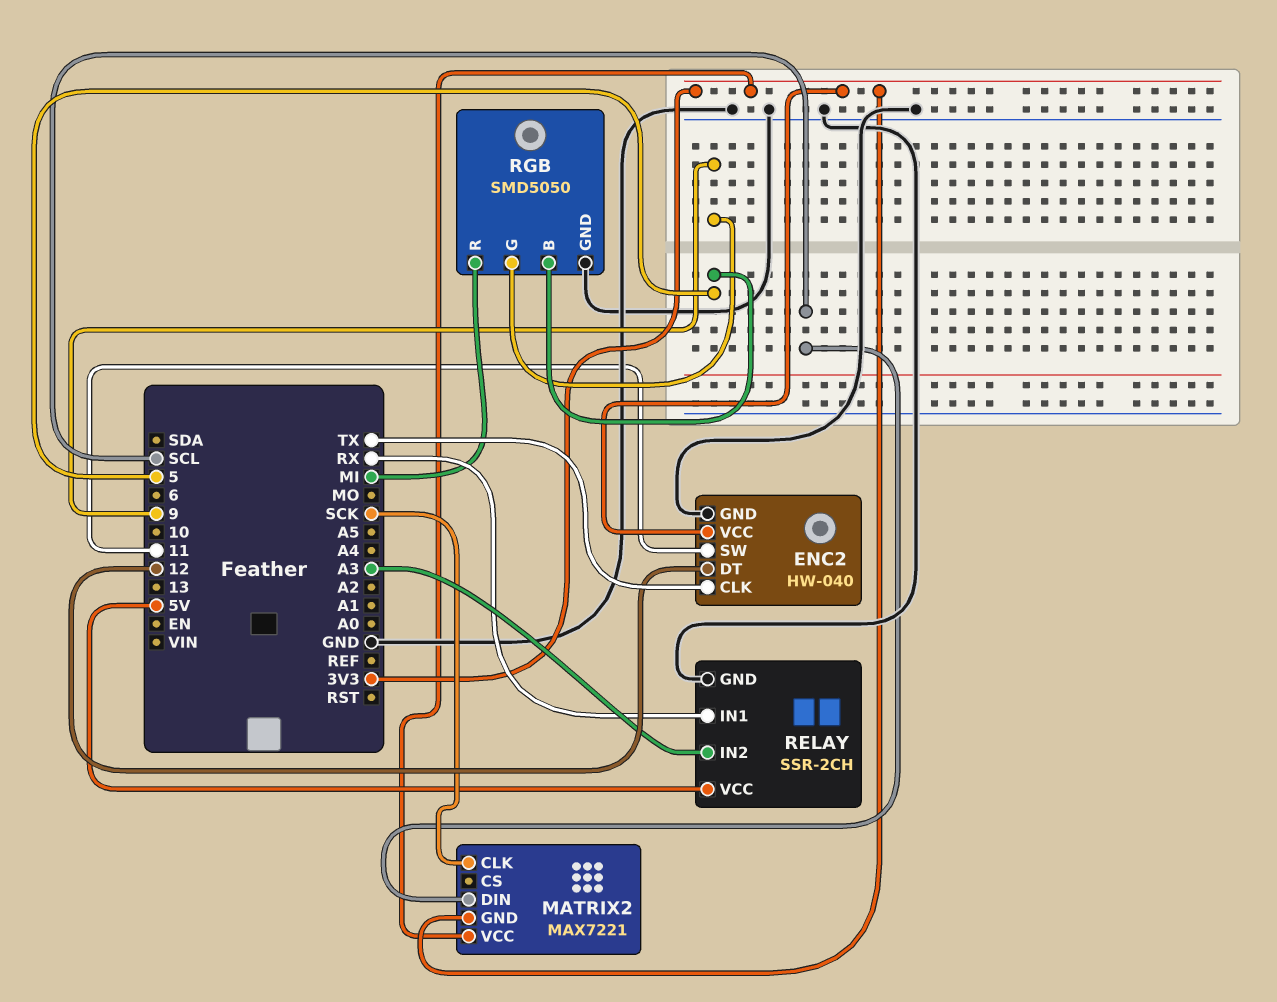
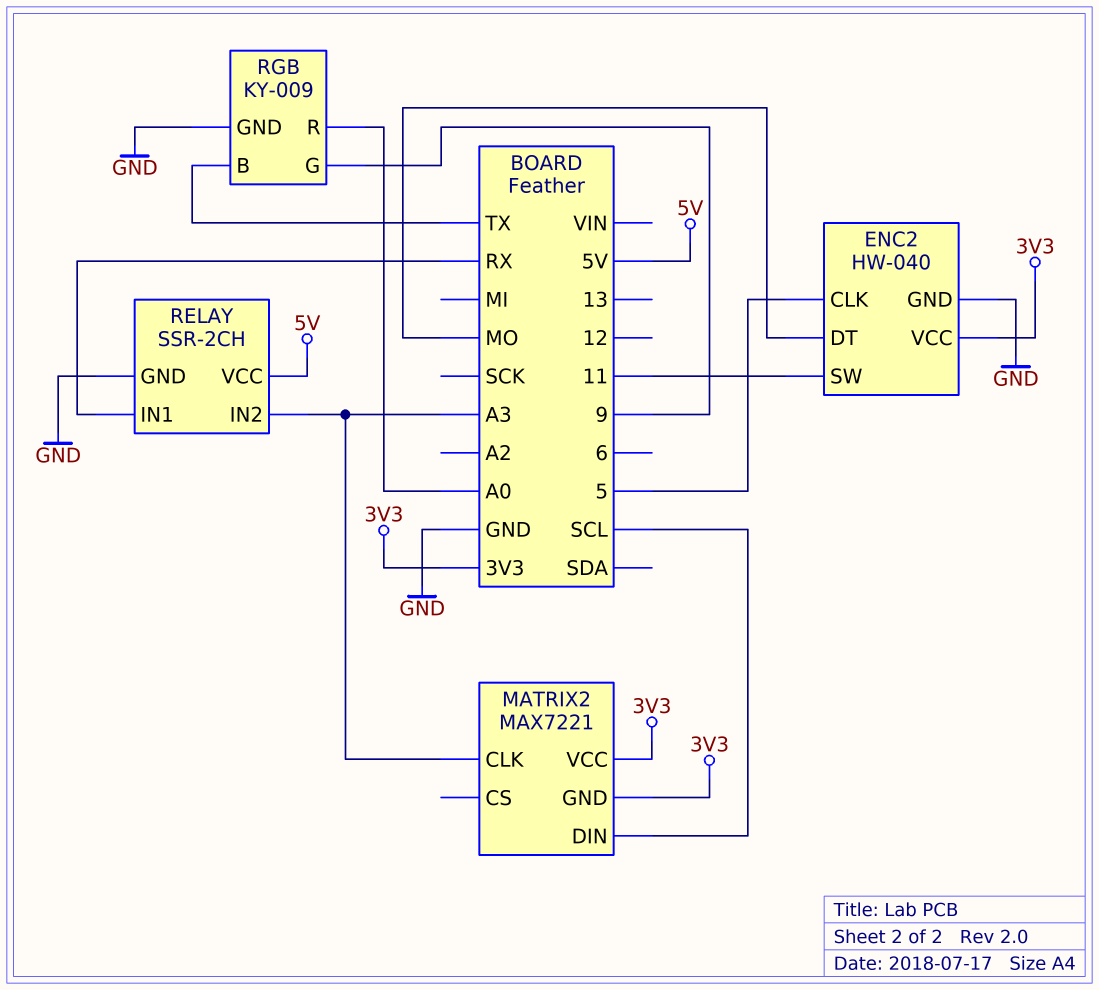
ENC2 pin CLK: TX -> 5
ENC2 pin DT: 12 -> MO
MATRIX2 pin CLK: SCK -> A3
RGB: SMD5050 -> KY-009
RGB pin B: 5 -> TX
RGB pin R: MI -> A0

